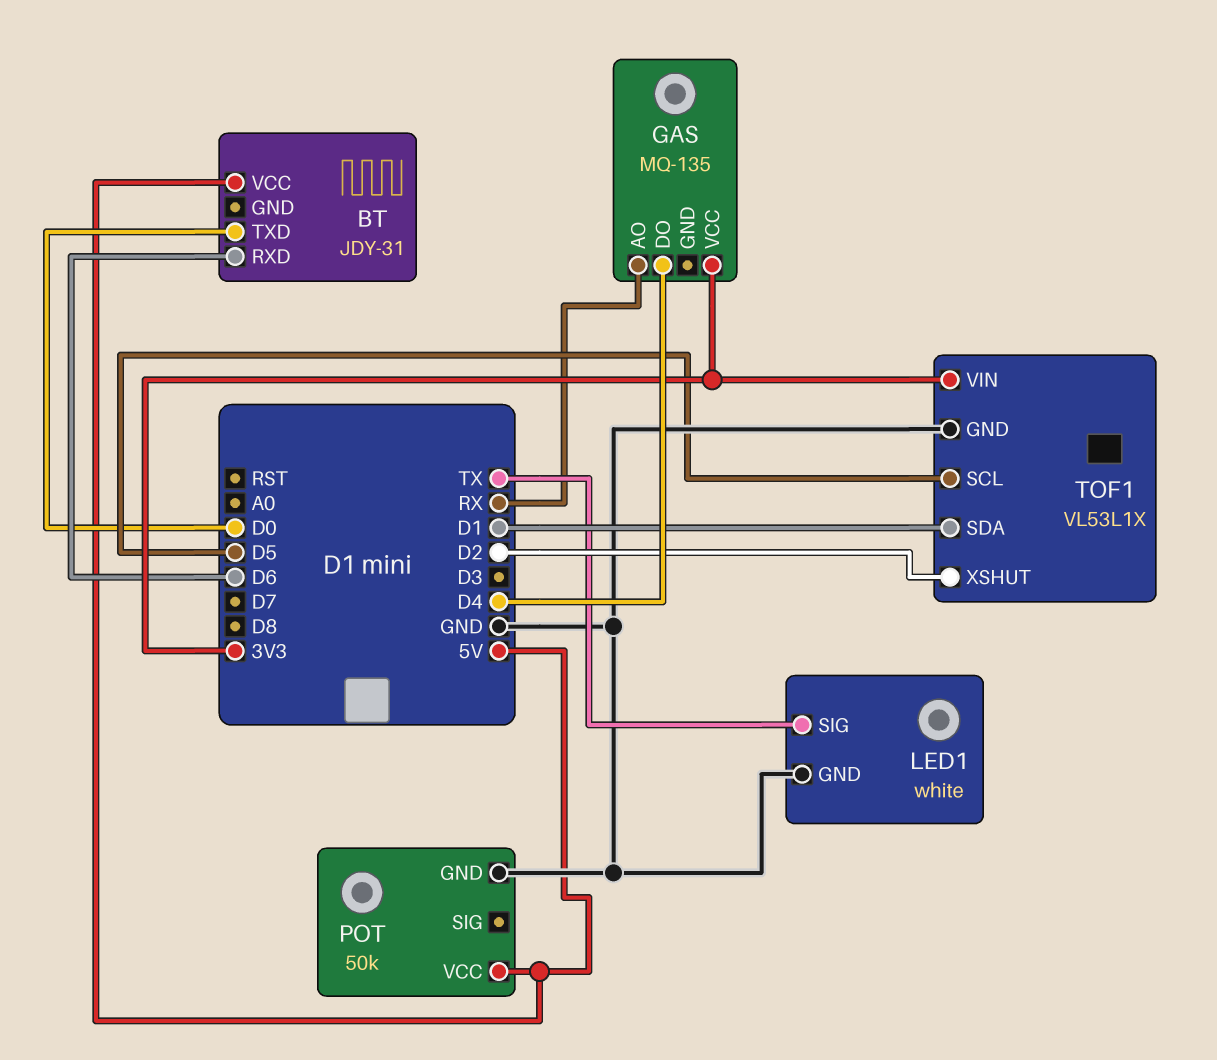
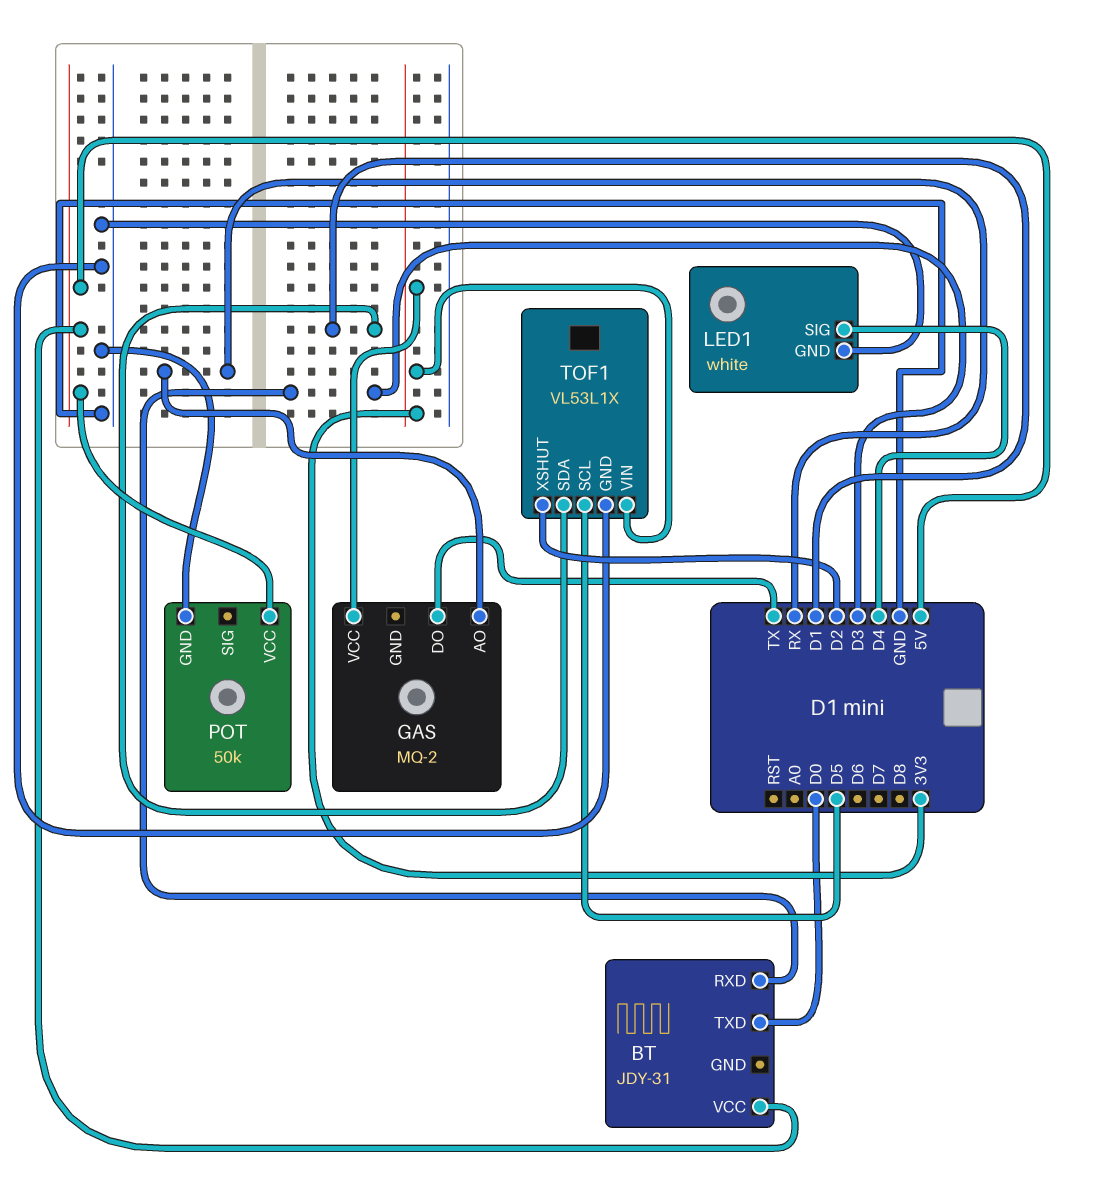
BT pin RXD: D6 -> D3
GAS: MQ-135 -> MQ-2
GAS pin DO: D4 -> TX
LED1 pin SIG: TX -> D4

